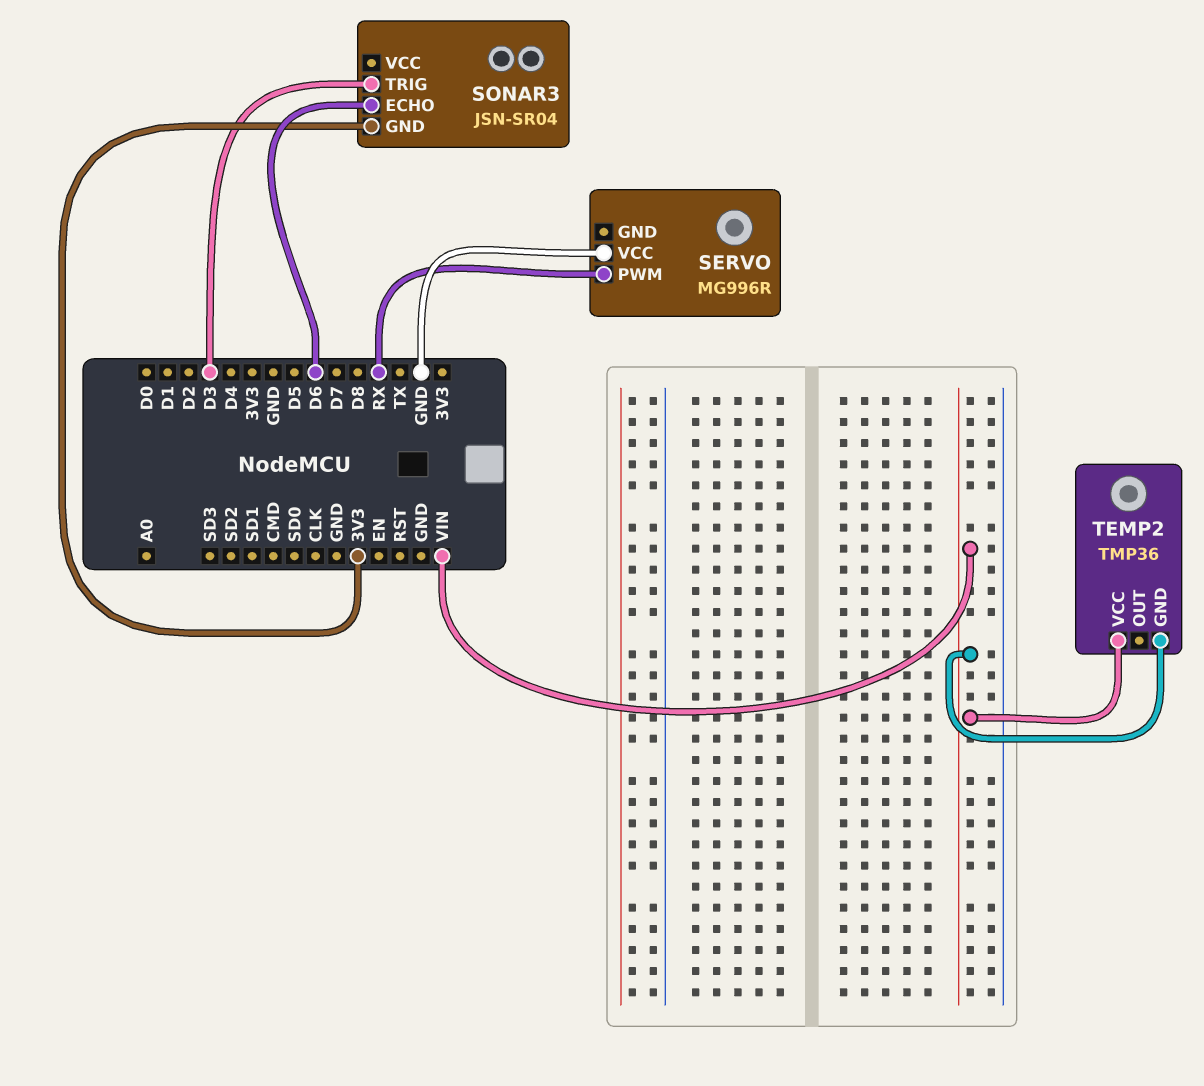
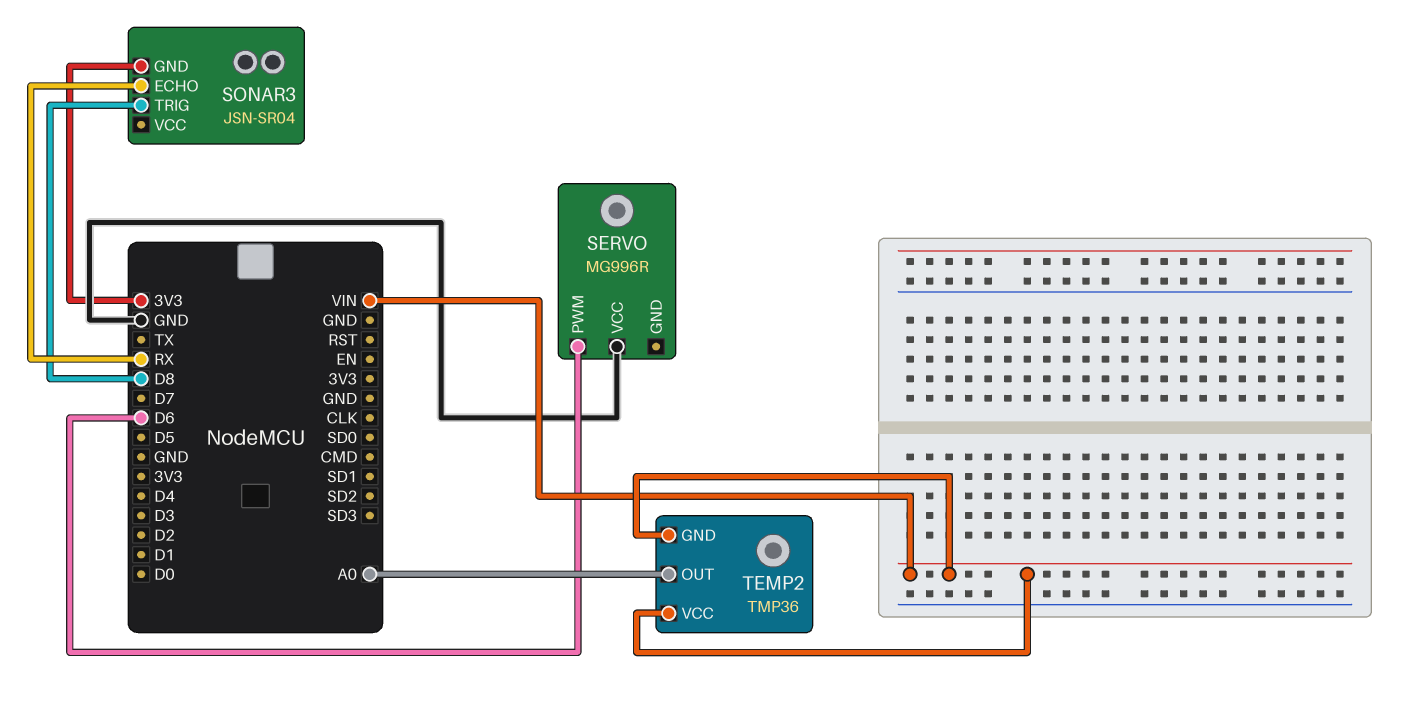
SERVO pin PWM: RX -> D6
SONAR3 pin ECHO: D6 -> RX
SONAR3 pin TRIG: D3 -> D8
TEMP2 pin OUT: none -> A0

